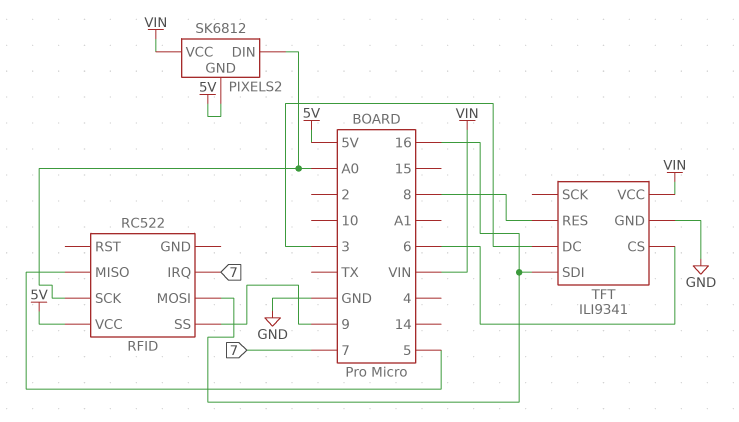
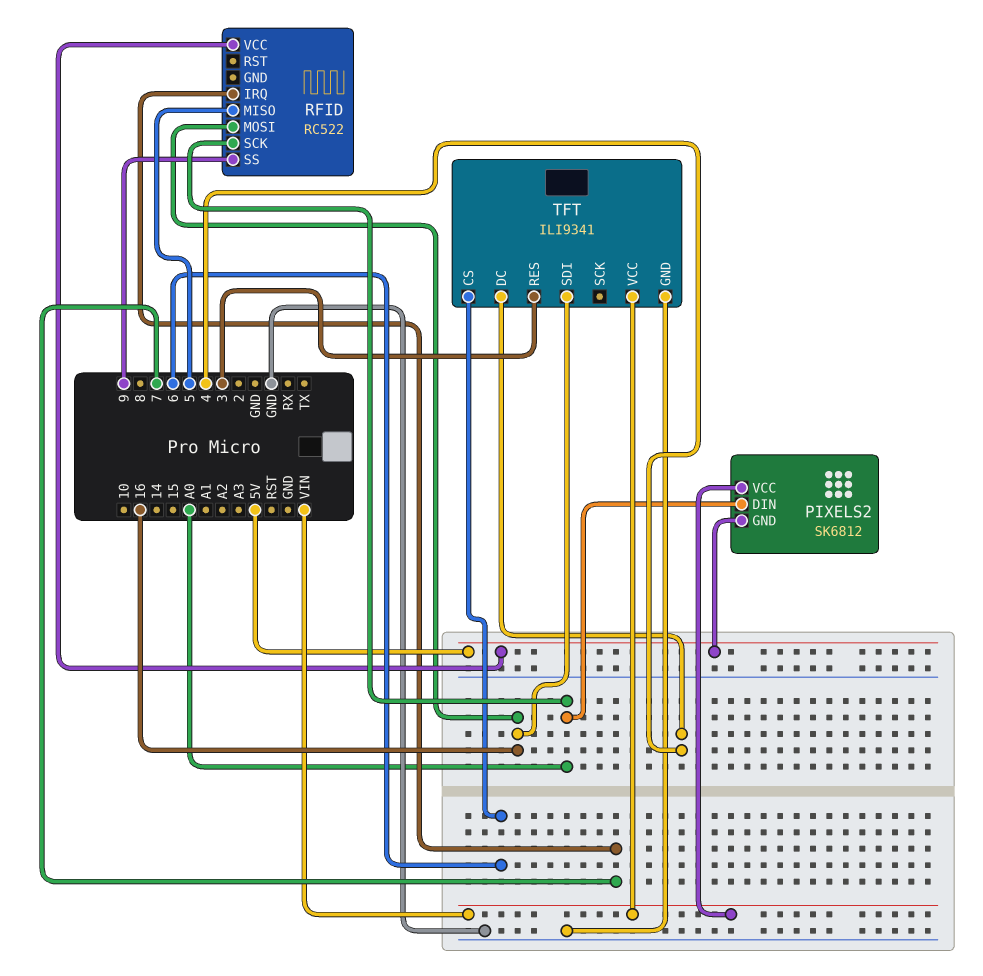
TFT pin DC: 3 -> 4
TFT pin RES: 8 -> 3

